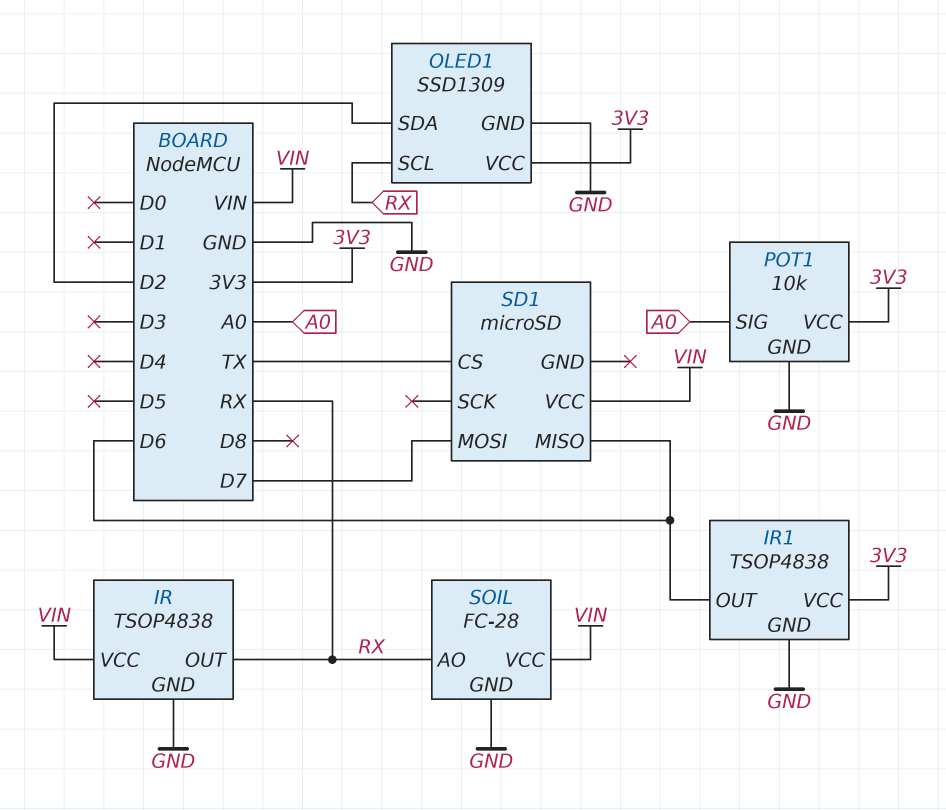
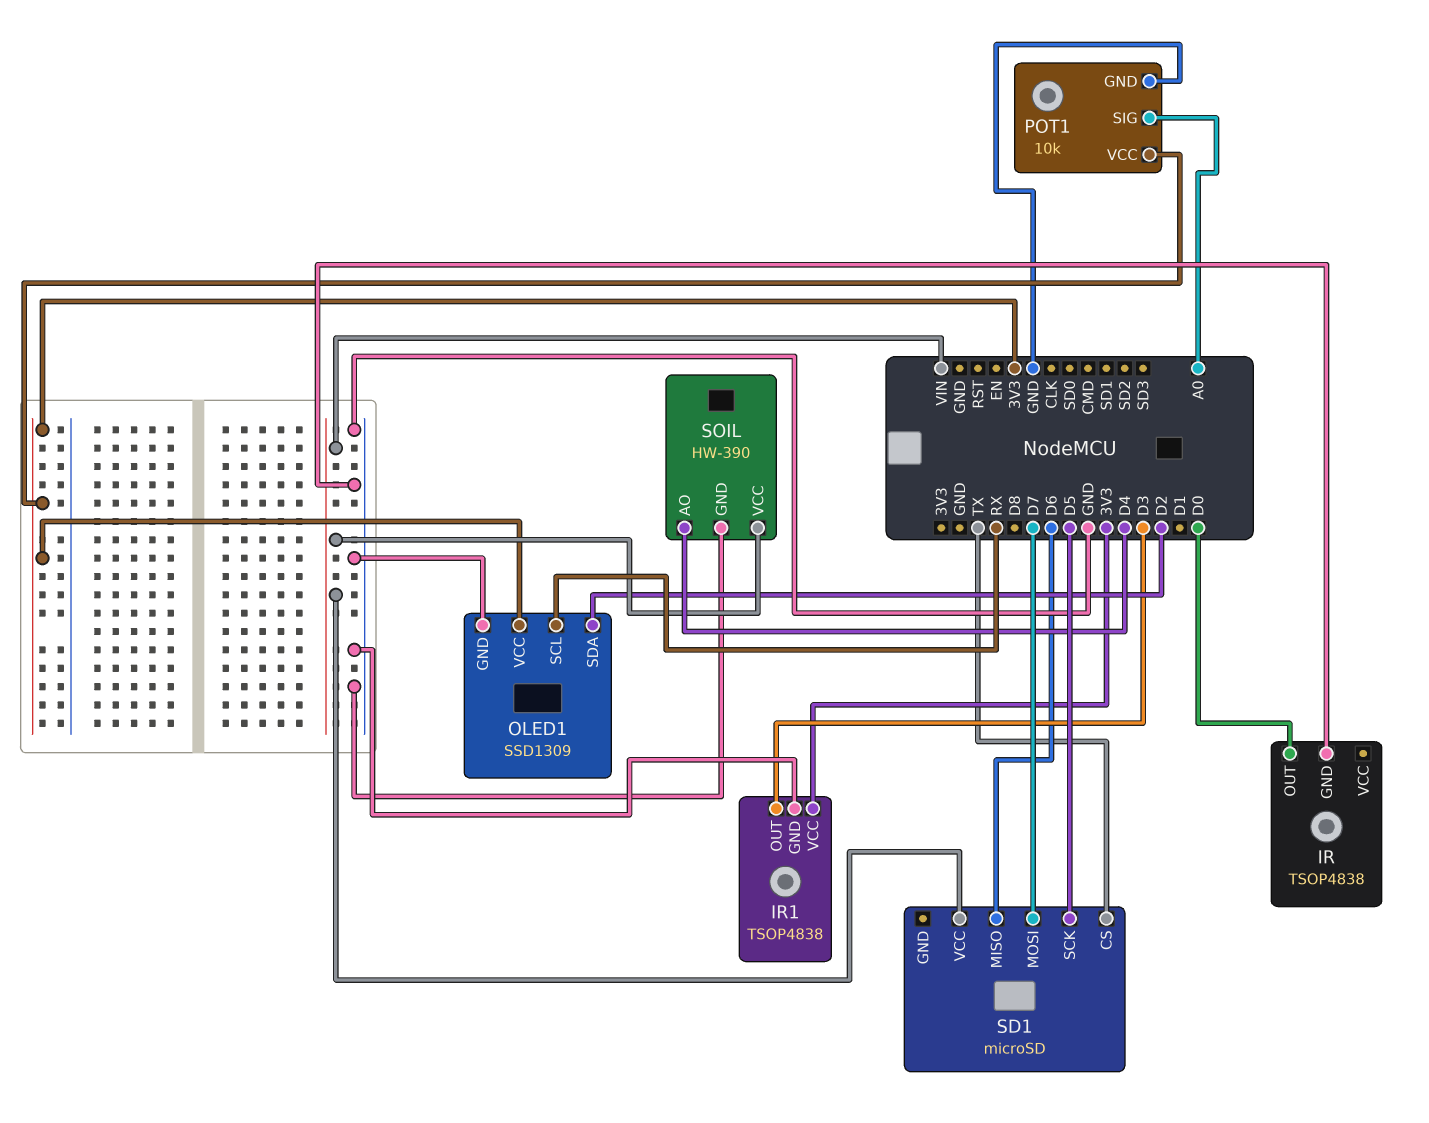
IR pin OUT: RX -> D0
IR pin VCC: VIN -> none
IR1 pin OUT: D6 -> D3
SD1 pin SCK: none -> D5
SOIL: FC-28 -> HW-390
SOIL pin AO: RX -> D4

